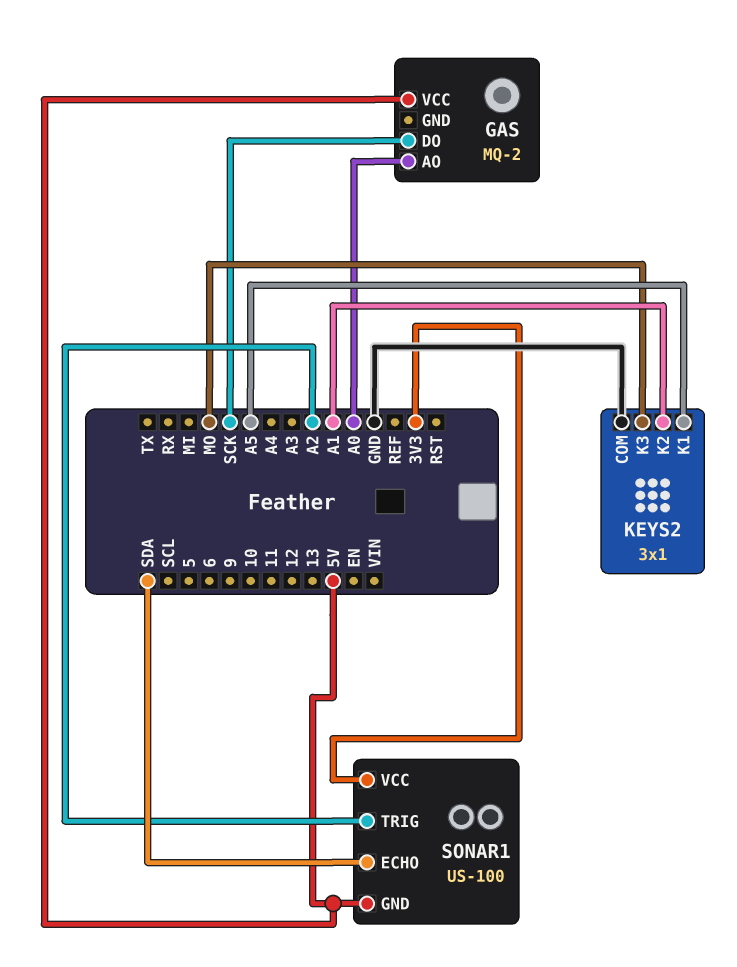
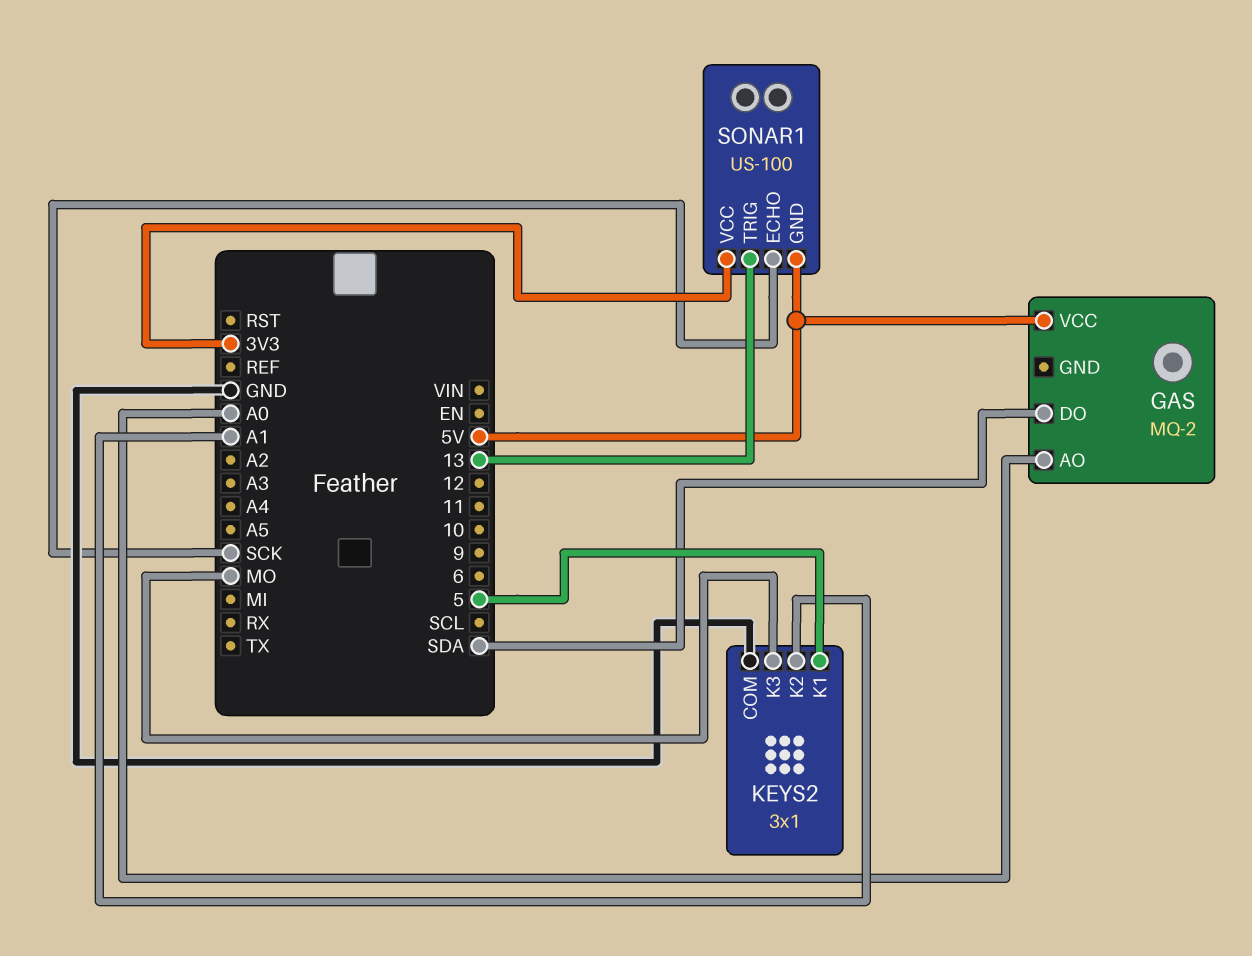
GAS pin DO: SCK -> SDA
KEYS2 pin K1: A5 -> 5
SONAR1 pin ECHO: SDA -> SCK
SONAR1 pin TRIG: A2 -> 13

